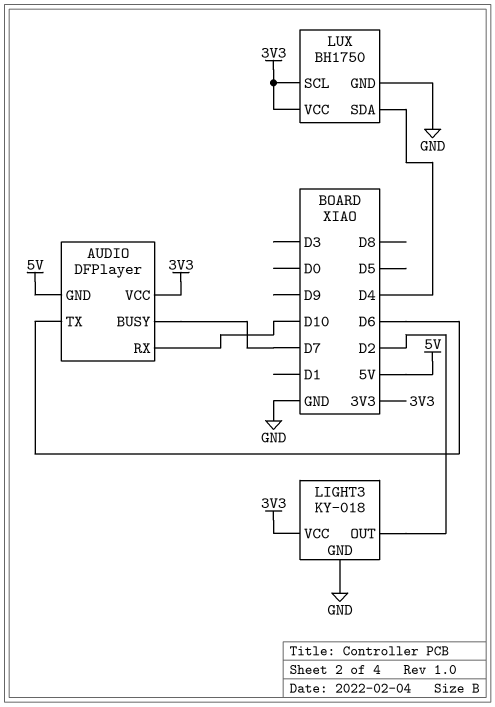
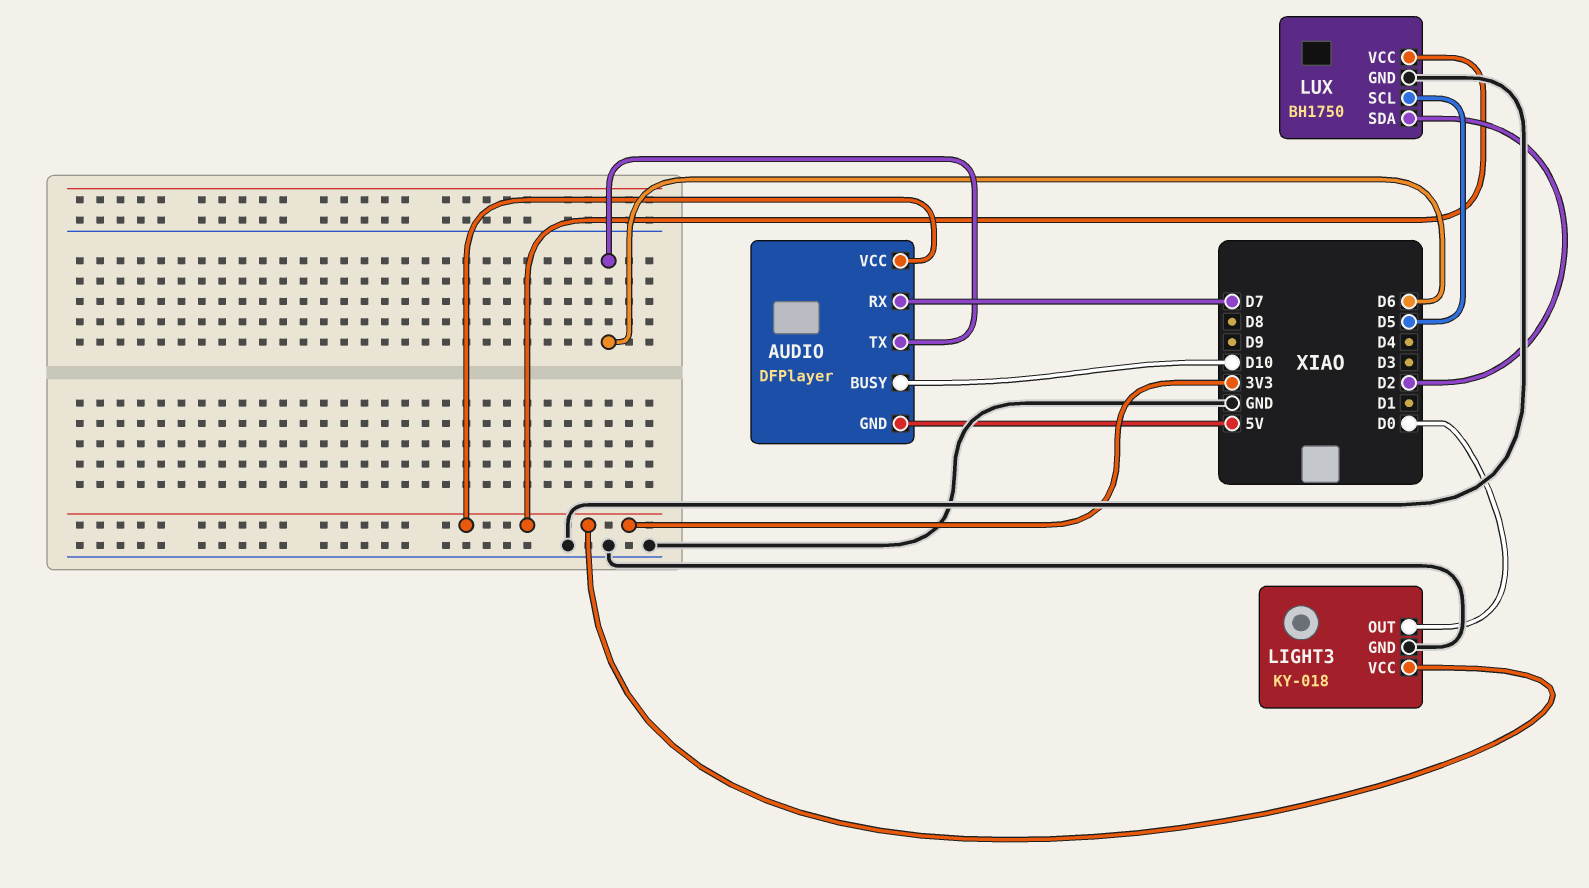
AUDIO pin BUSY: D7 -> D10
AUDIO pin RX: D10 -> D7
LIGHT3 pin OUT: D2 -> D0
LUX pin SCL: 3V3 -> D5
LUX pin SDA: D4 -> D2

